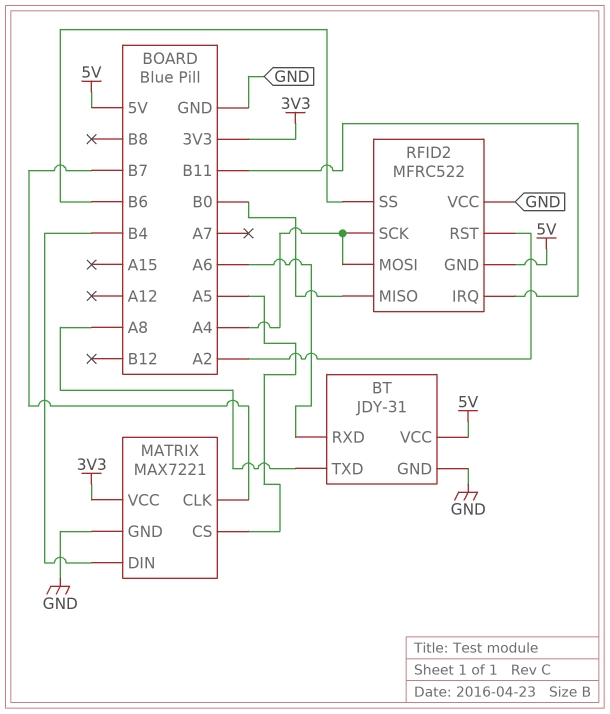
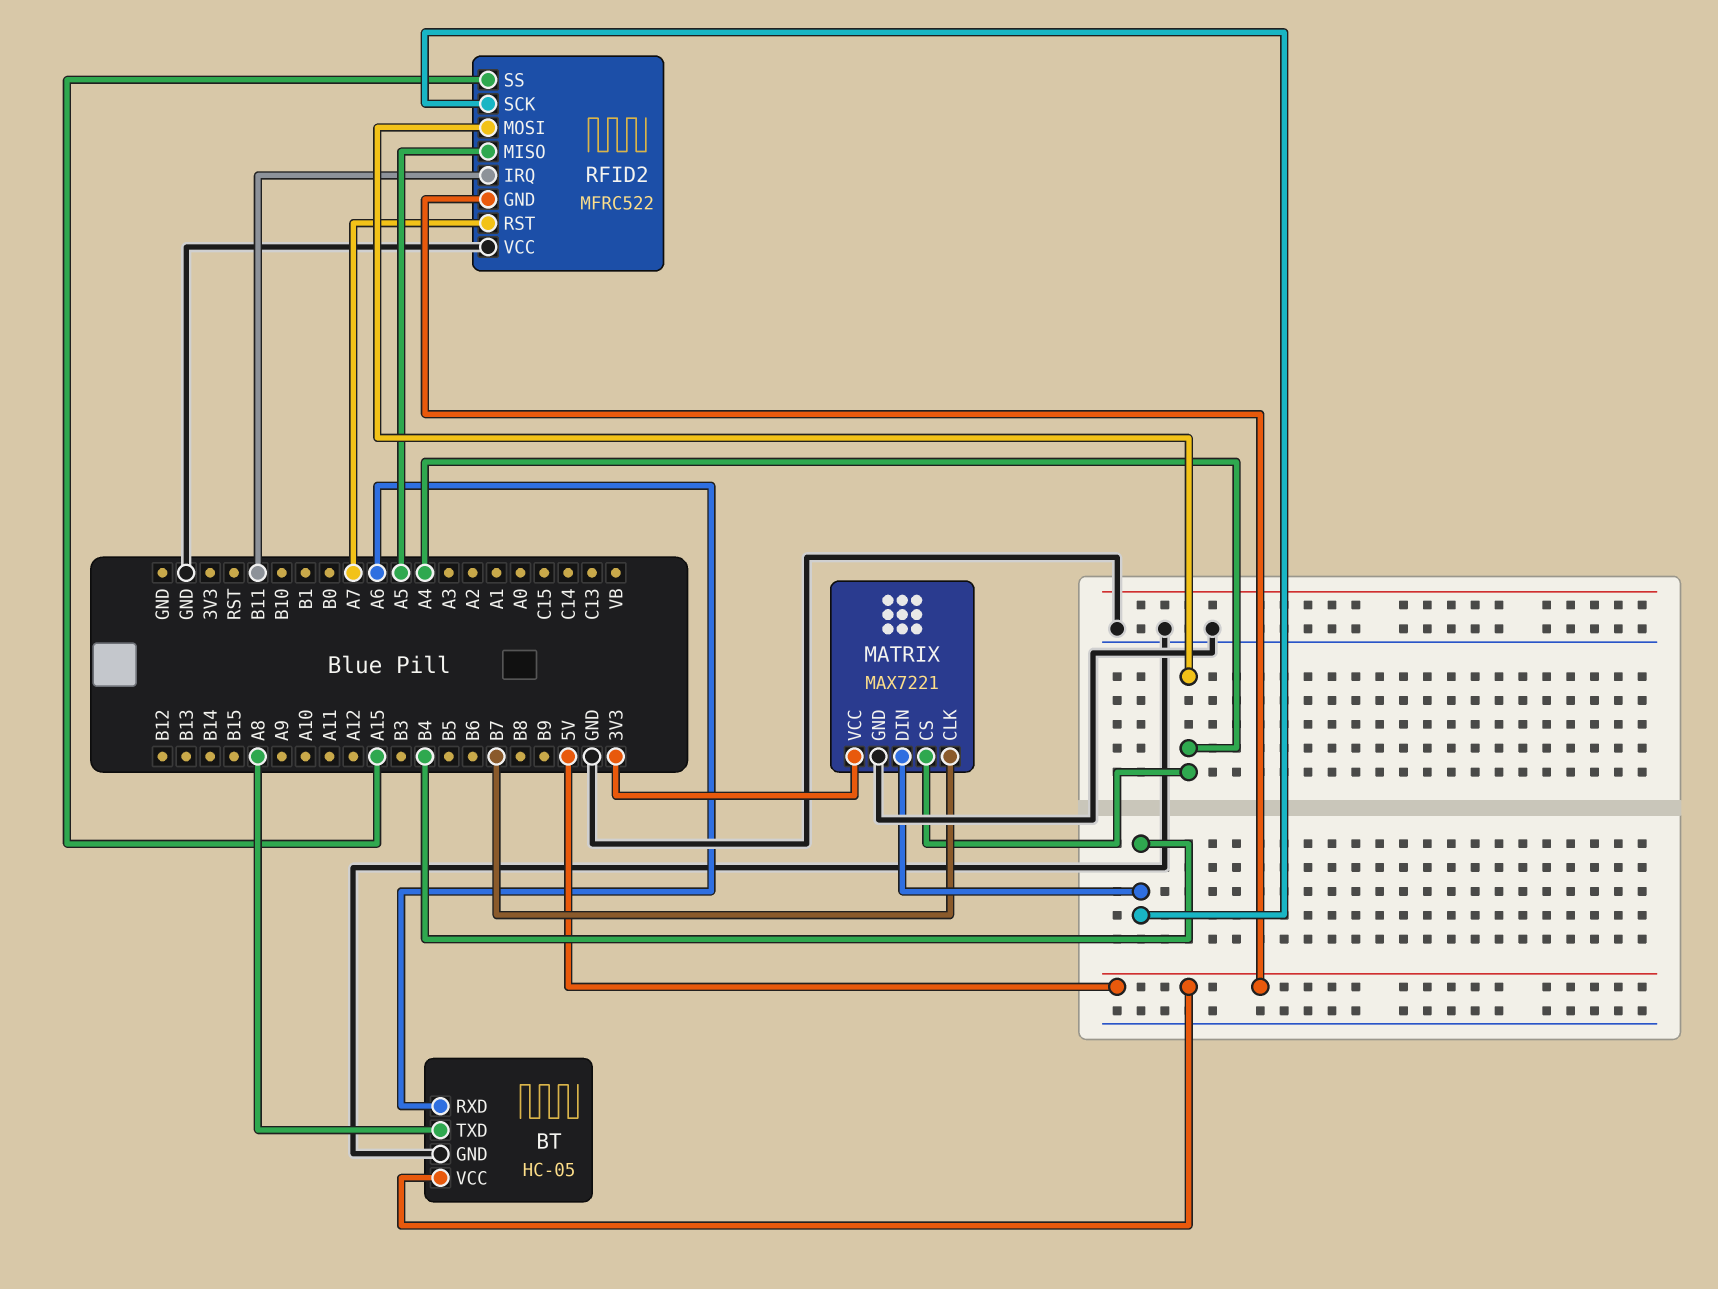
BT: JDY-31 -> HC-05
MATRIX pin CS: A5 -> A4
RFID2 pin MISO: B0 -> A5
RFID2 pin RST: A2 -> A7
RFID2 pin SCK: A4 -> B4
RFID2 pin SS: B6 -> A15

